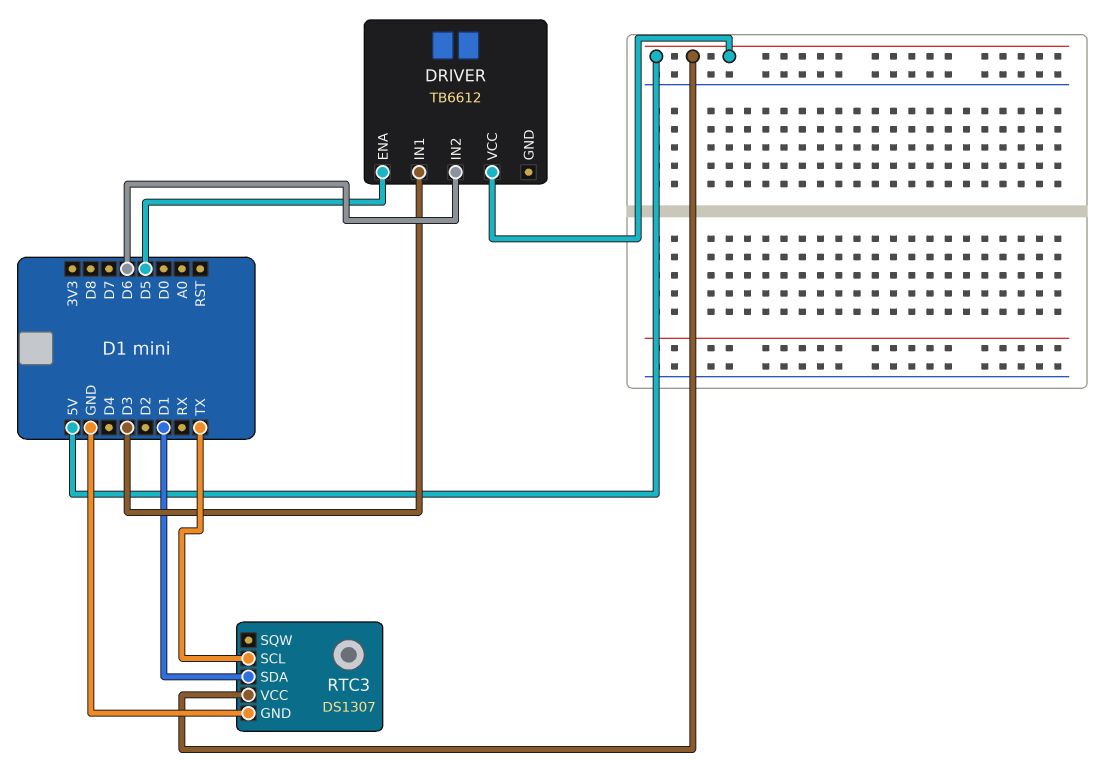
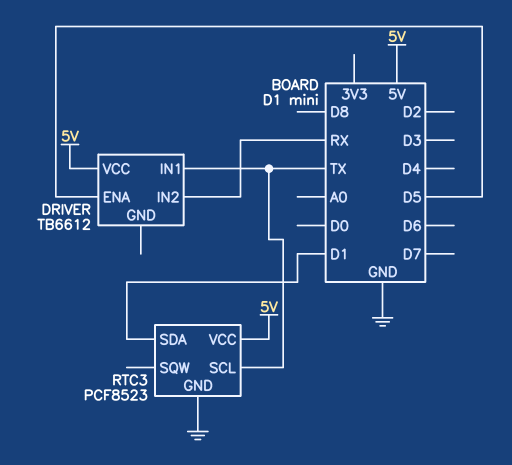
DRIVER pin IN1: D3 -> TX
DRIVER pin IN2: D6 -> RX
RTC3: DS1307 -> PCF8523

